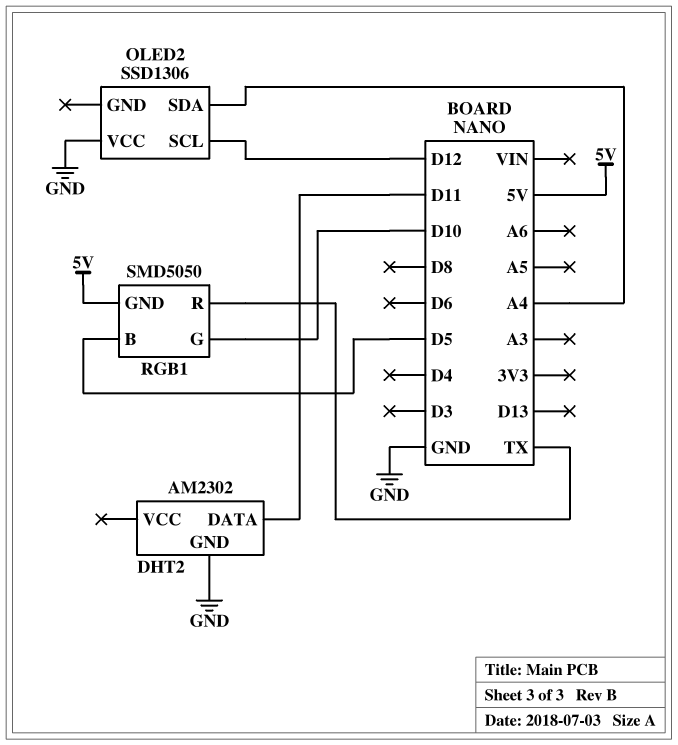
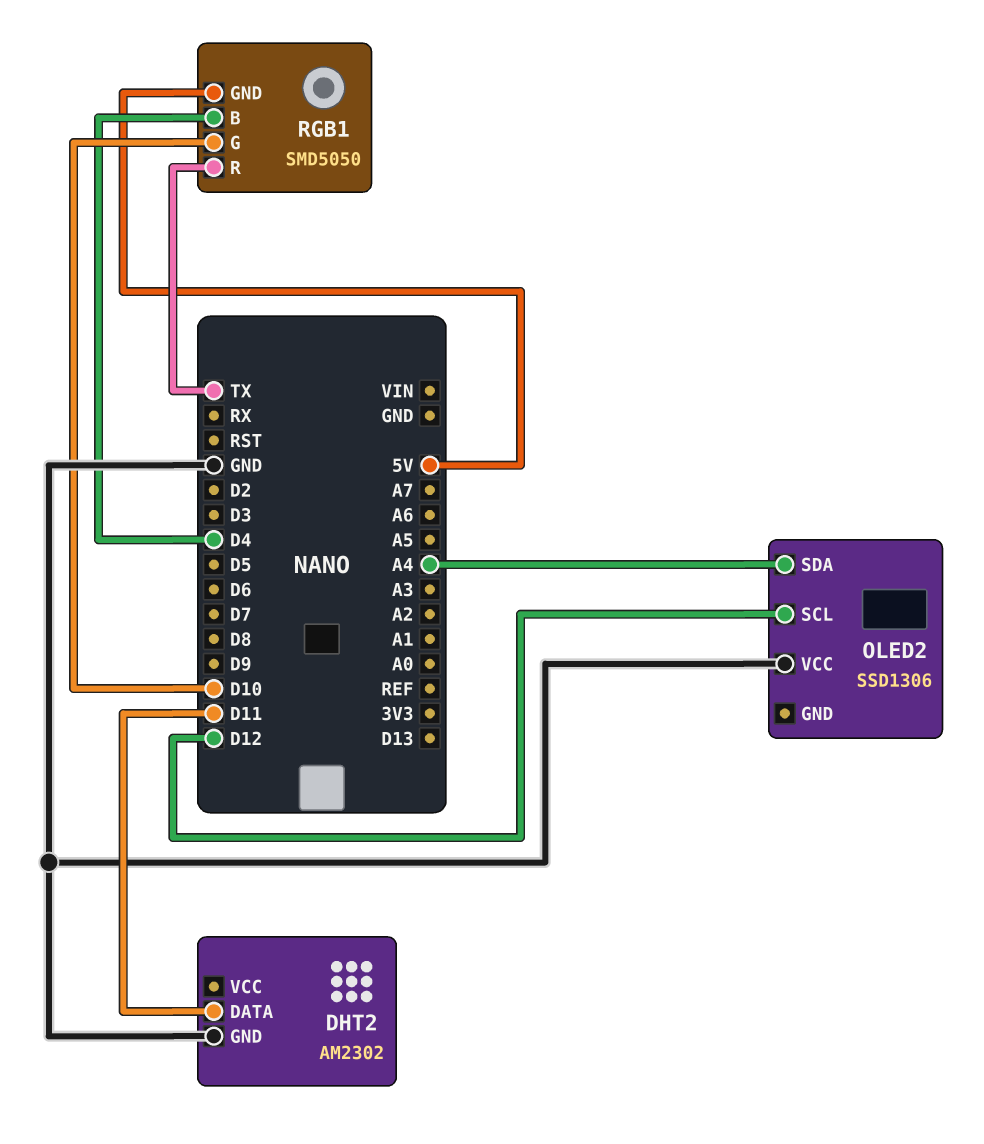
RGB1 pin B: D5 -> D4

